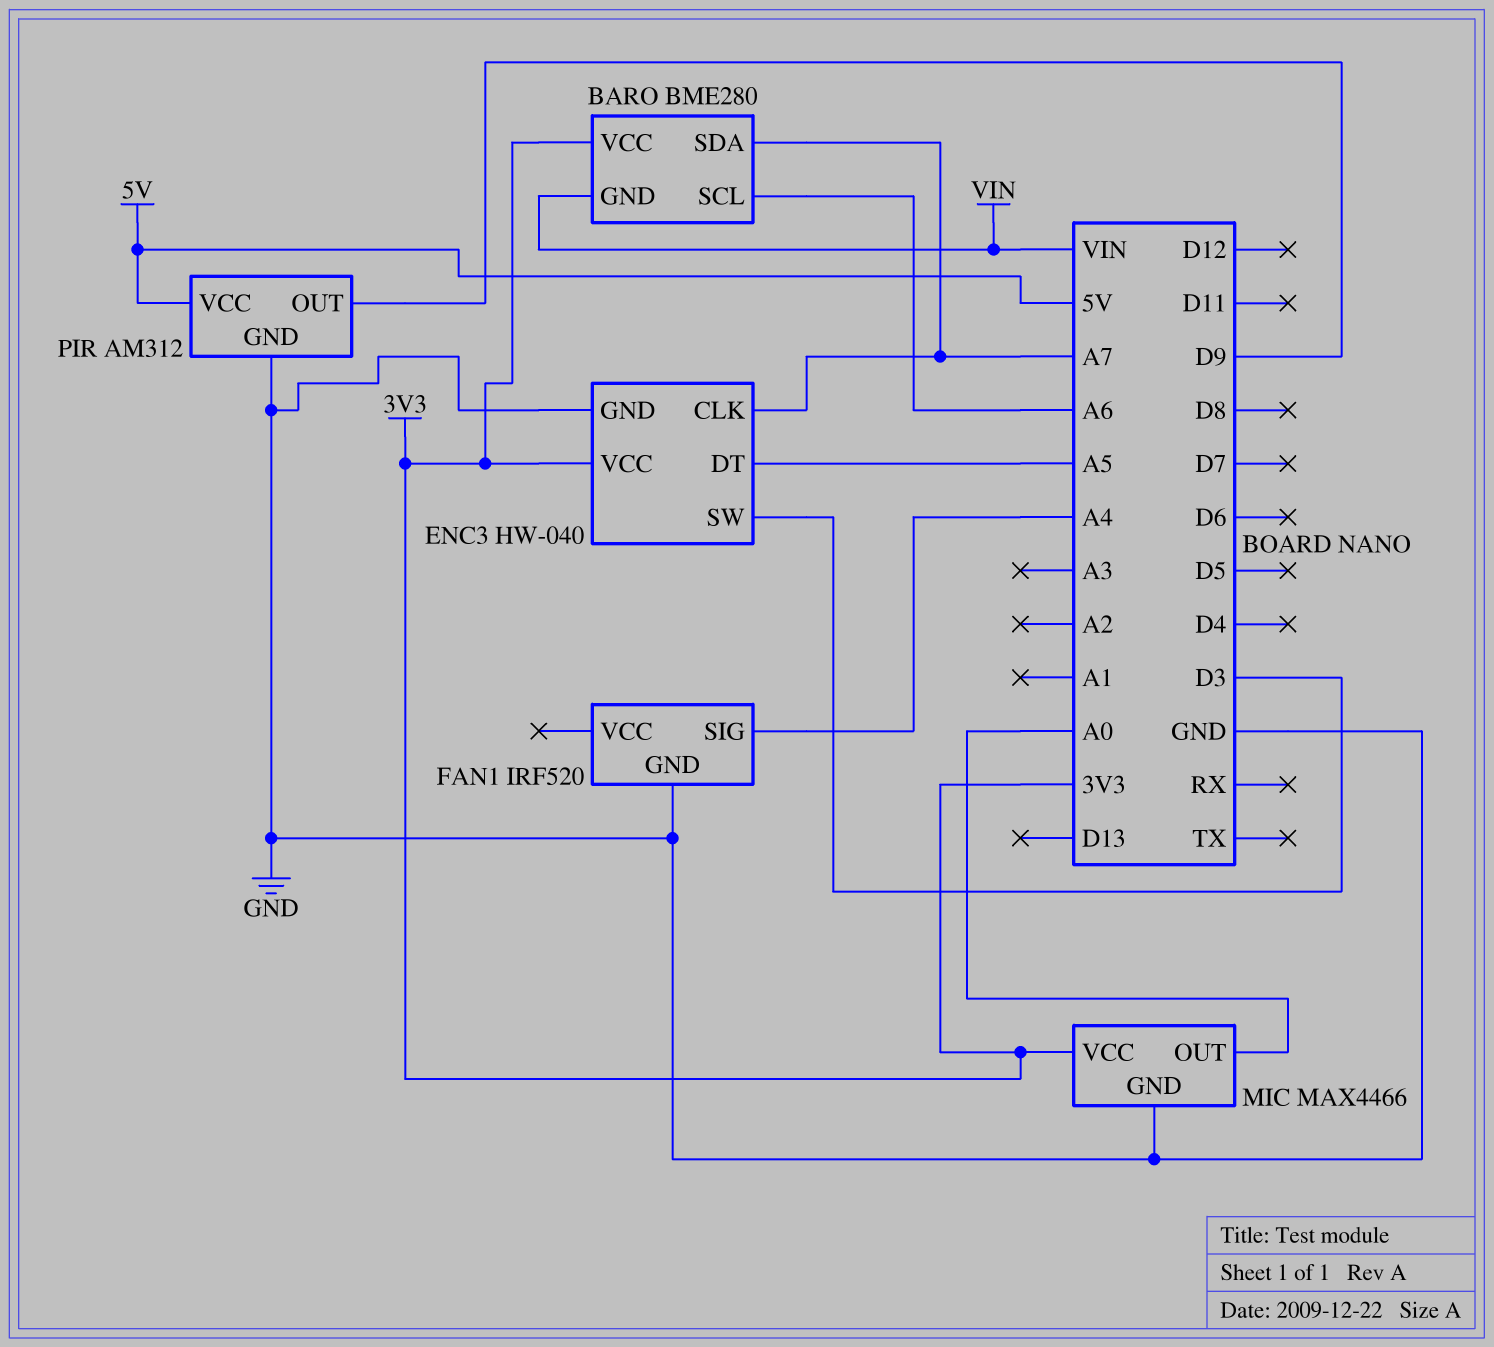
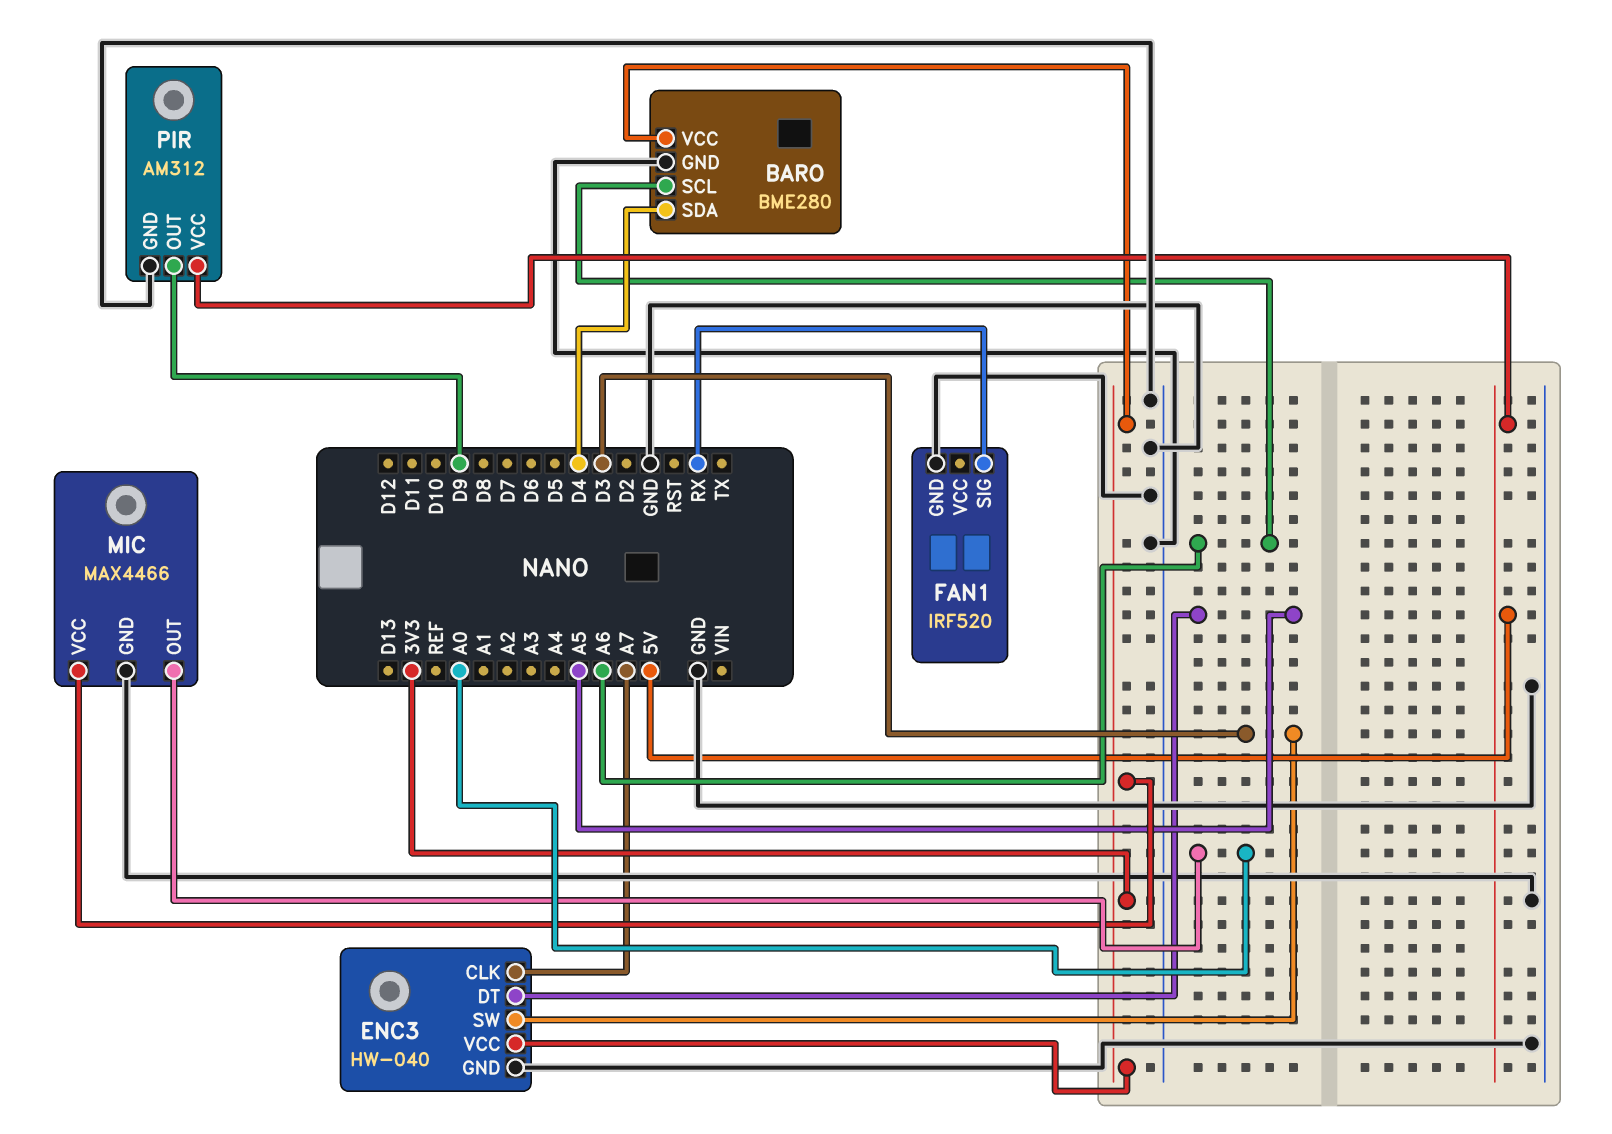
BARO pin GND: VIN -> GND
BARO pin SDA: A7 -> D4
FAN1 pin SIG: A4 -> RX

